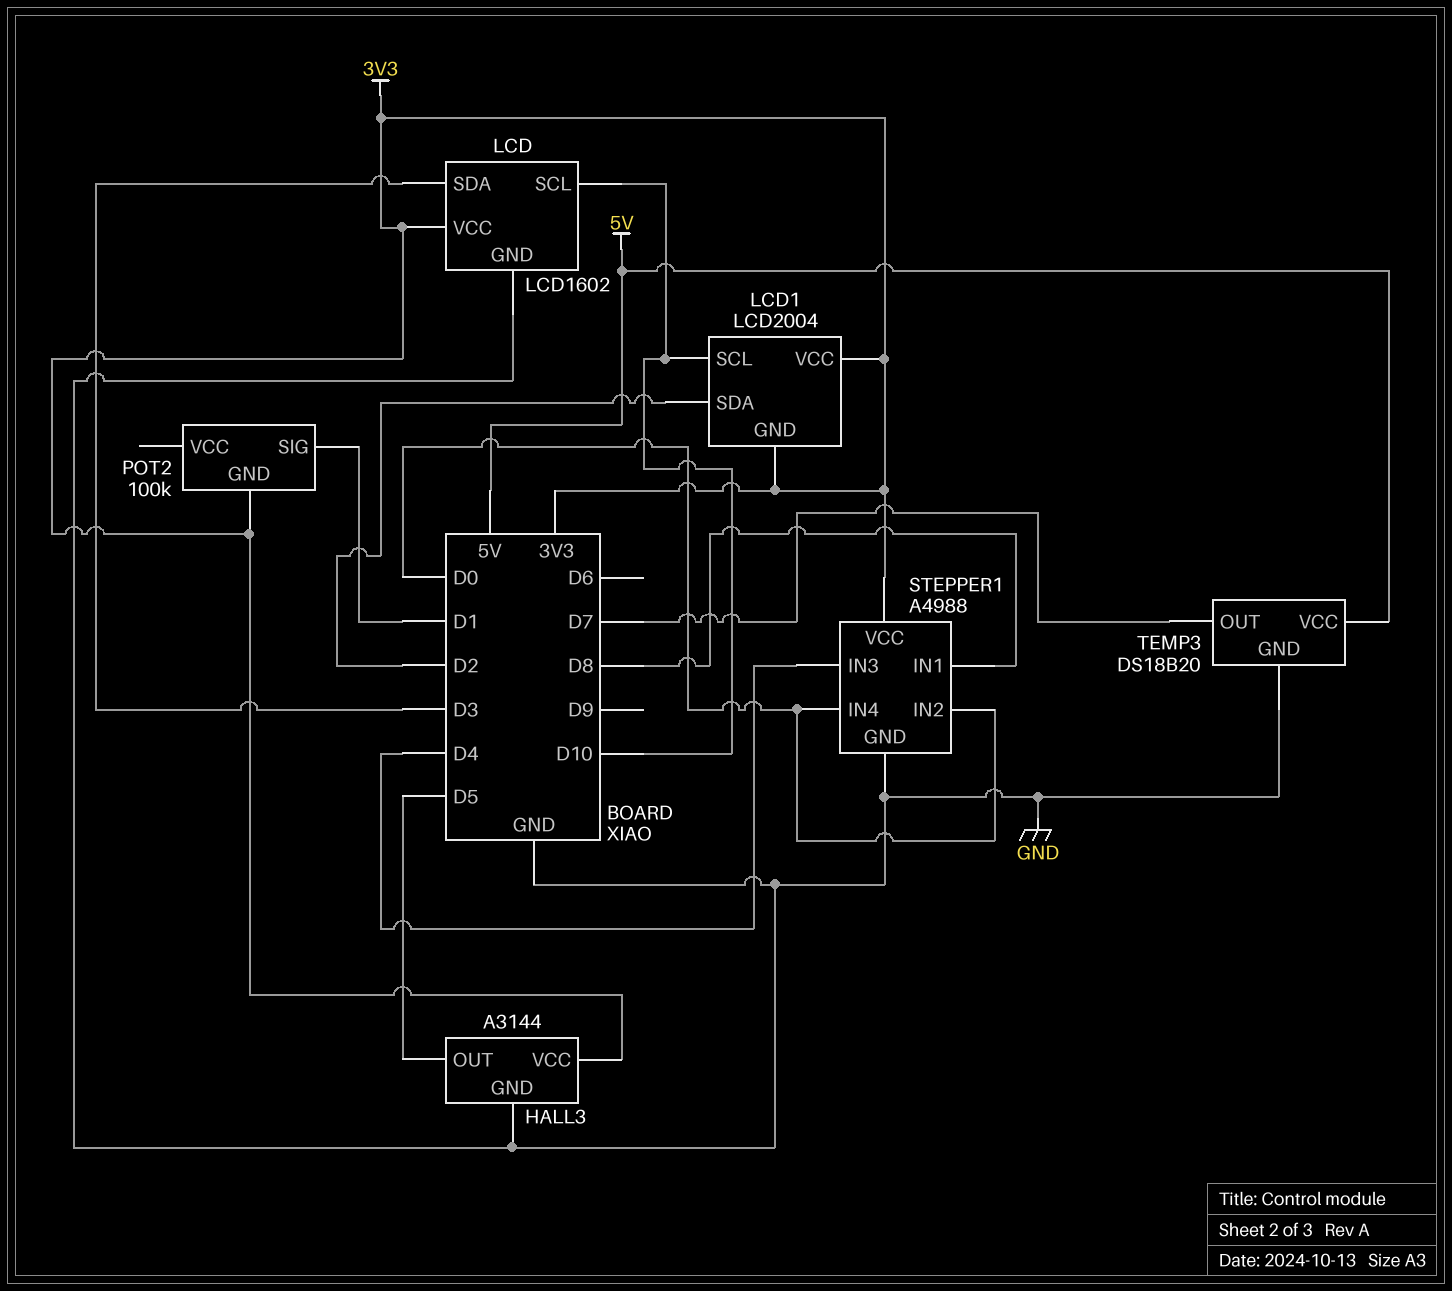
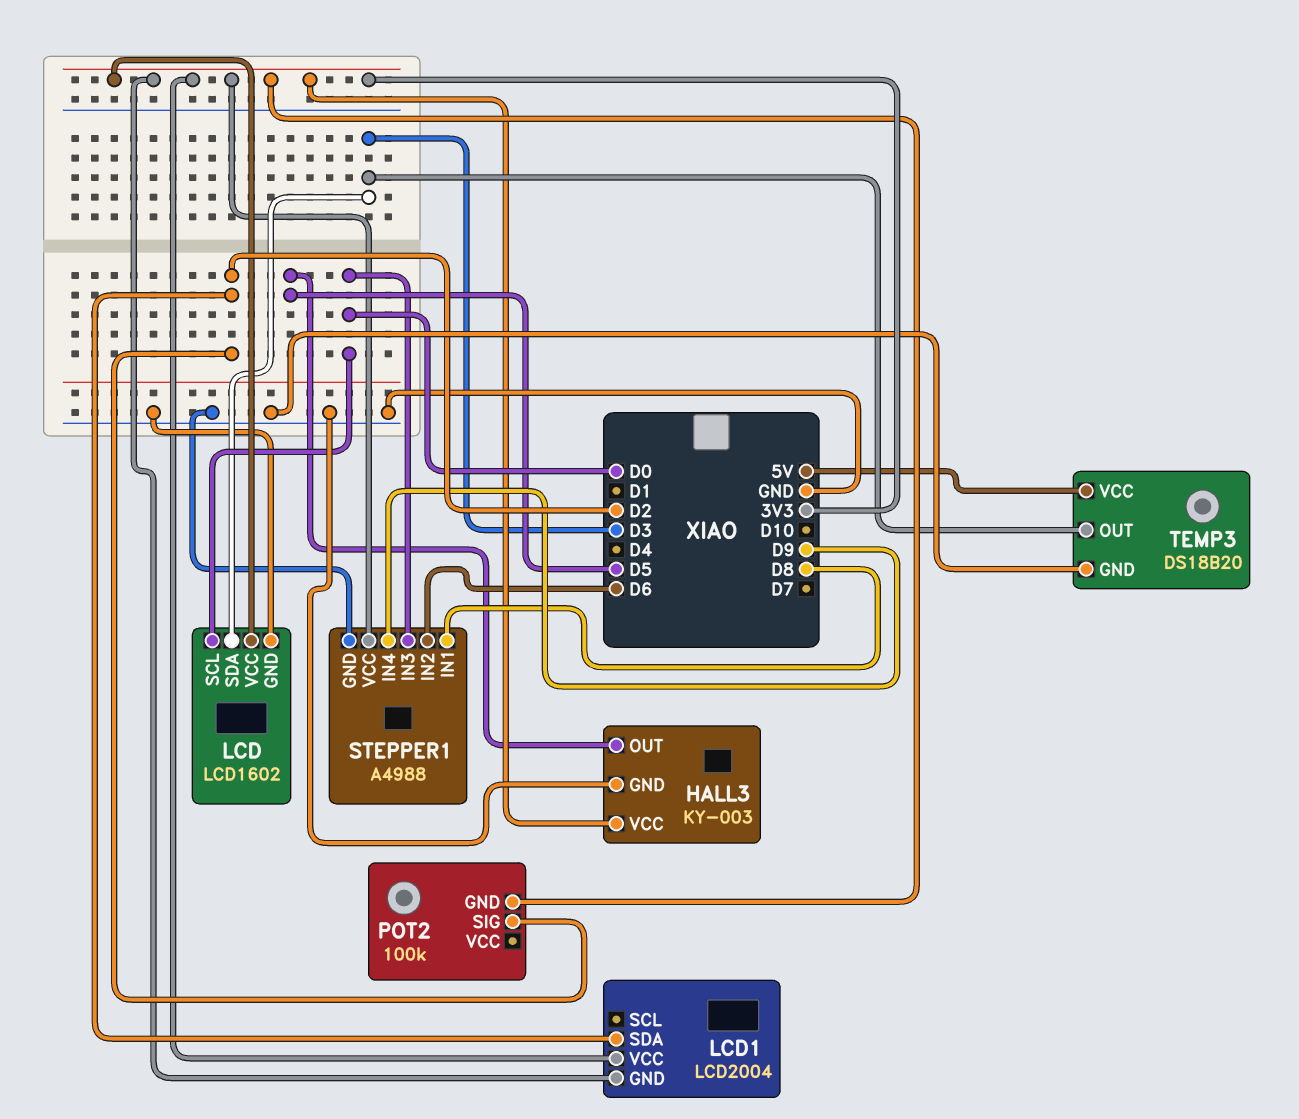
HALL3: A3144 -> KY-003
LCD pin SCL: D10 -> D0
LCD1 pin SCL: D10 -> none
POT2 pin SIG: D1 -> D2
STEPPER1 pin IN2: D0 -> D6
STEPPER1 pin IN3: D4 -> D0
STEPPER1 pin IN4: D0 -> D9
TEMP3 pin OUT: D7 -> D3

